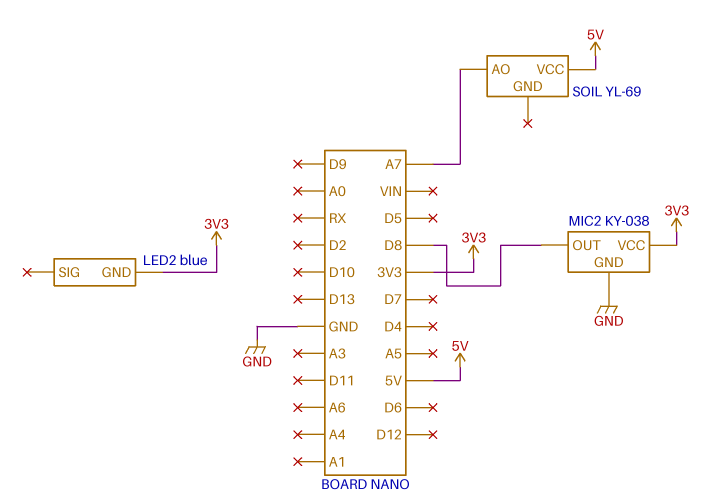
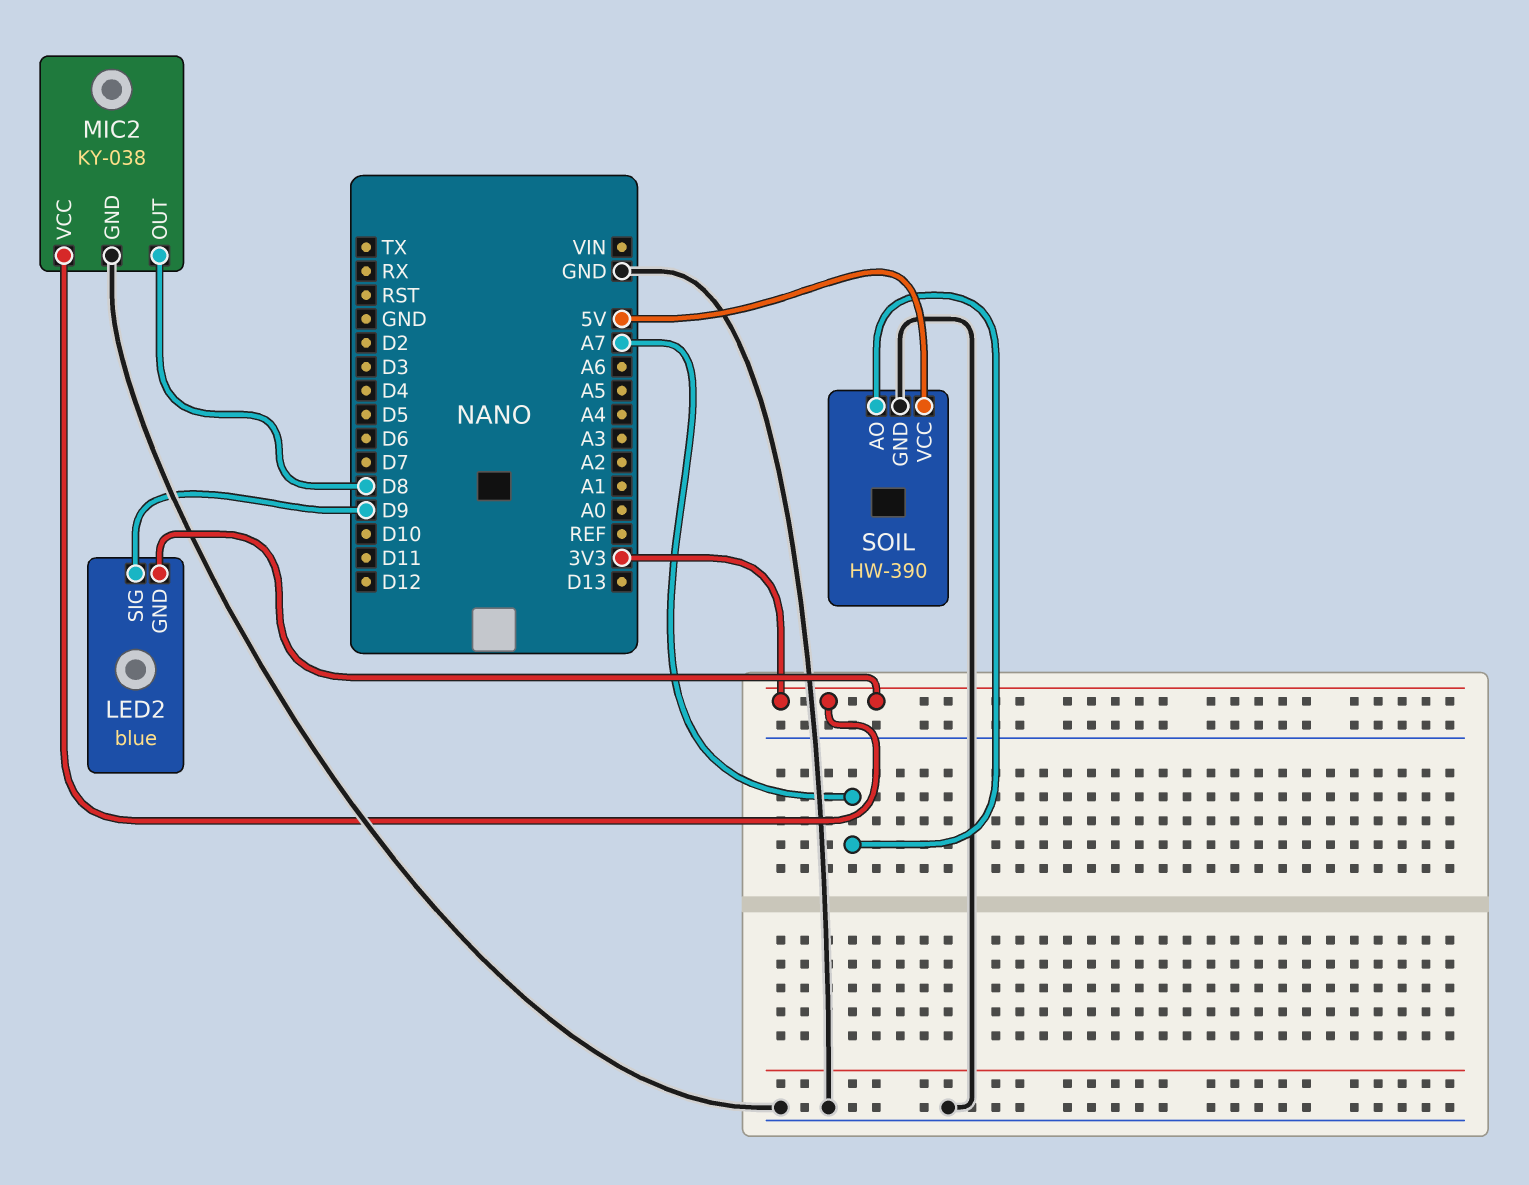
LED2 pin SIG: none -> D9
SOIL: YL-69 -> HW-390
SOIL pin GND: none -> GND

